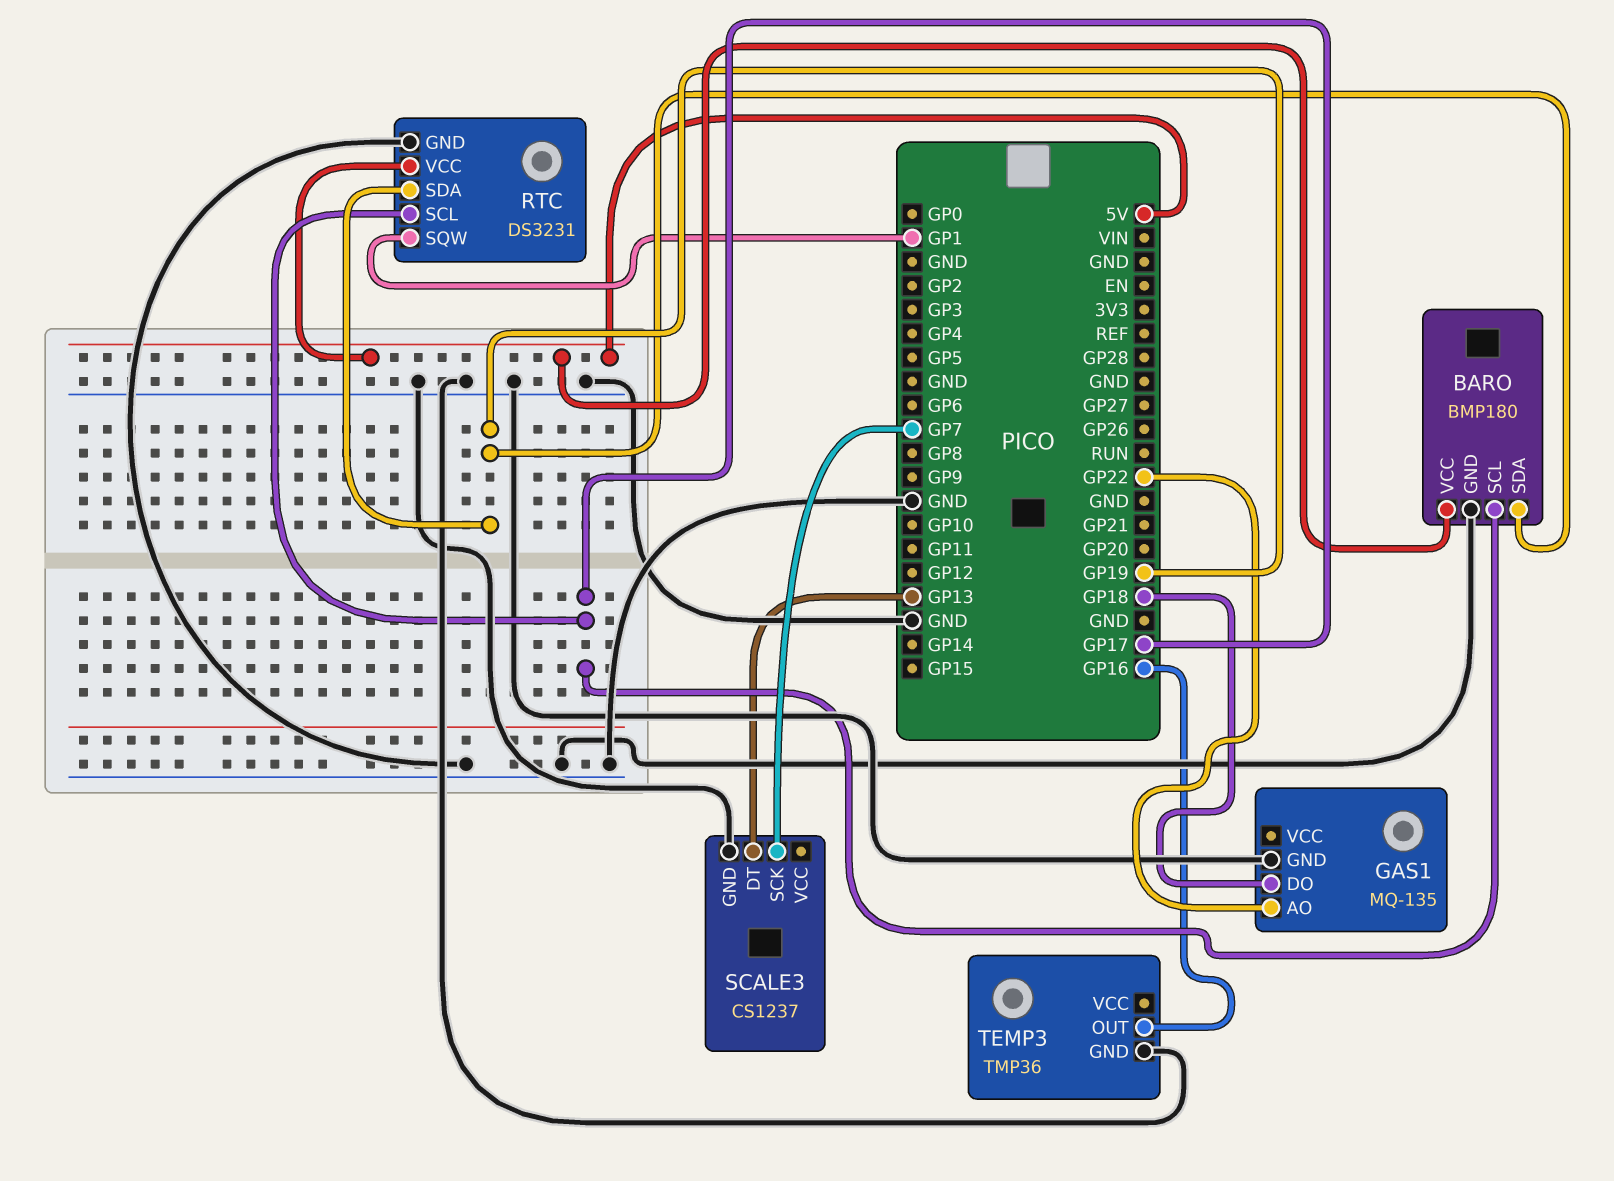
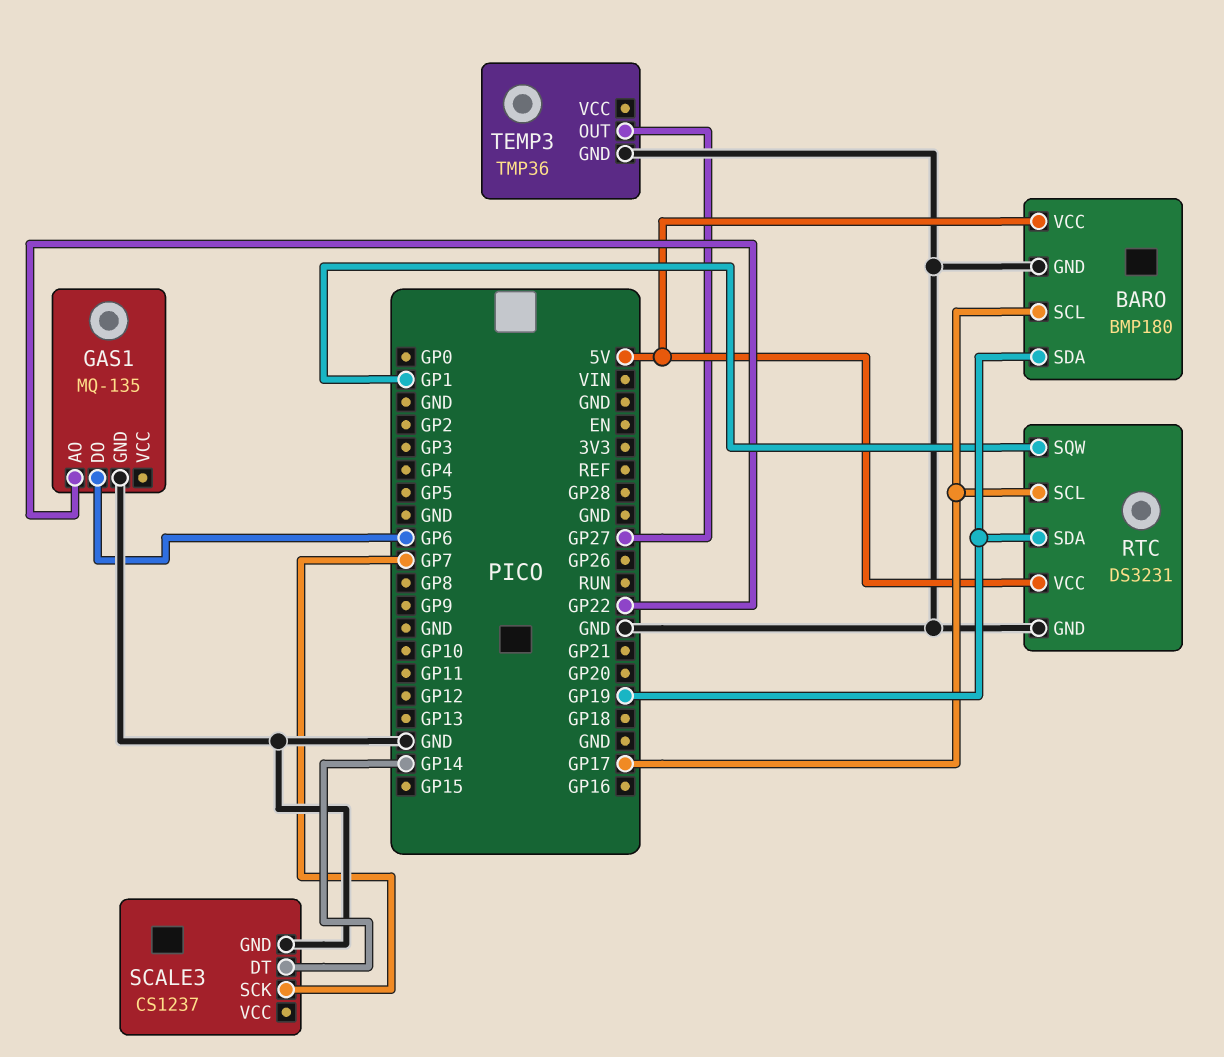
GAS1 pin DO: GP18 -> GP6
SCALE3 pin DT: GP13 -> GP14
TEMP3 pin OUT: GP16 -> GP27

